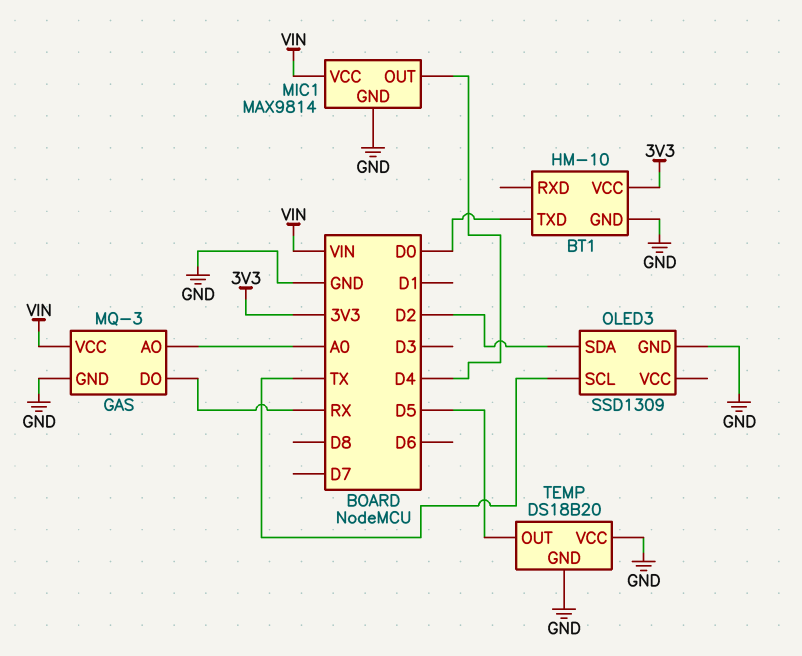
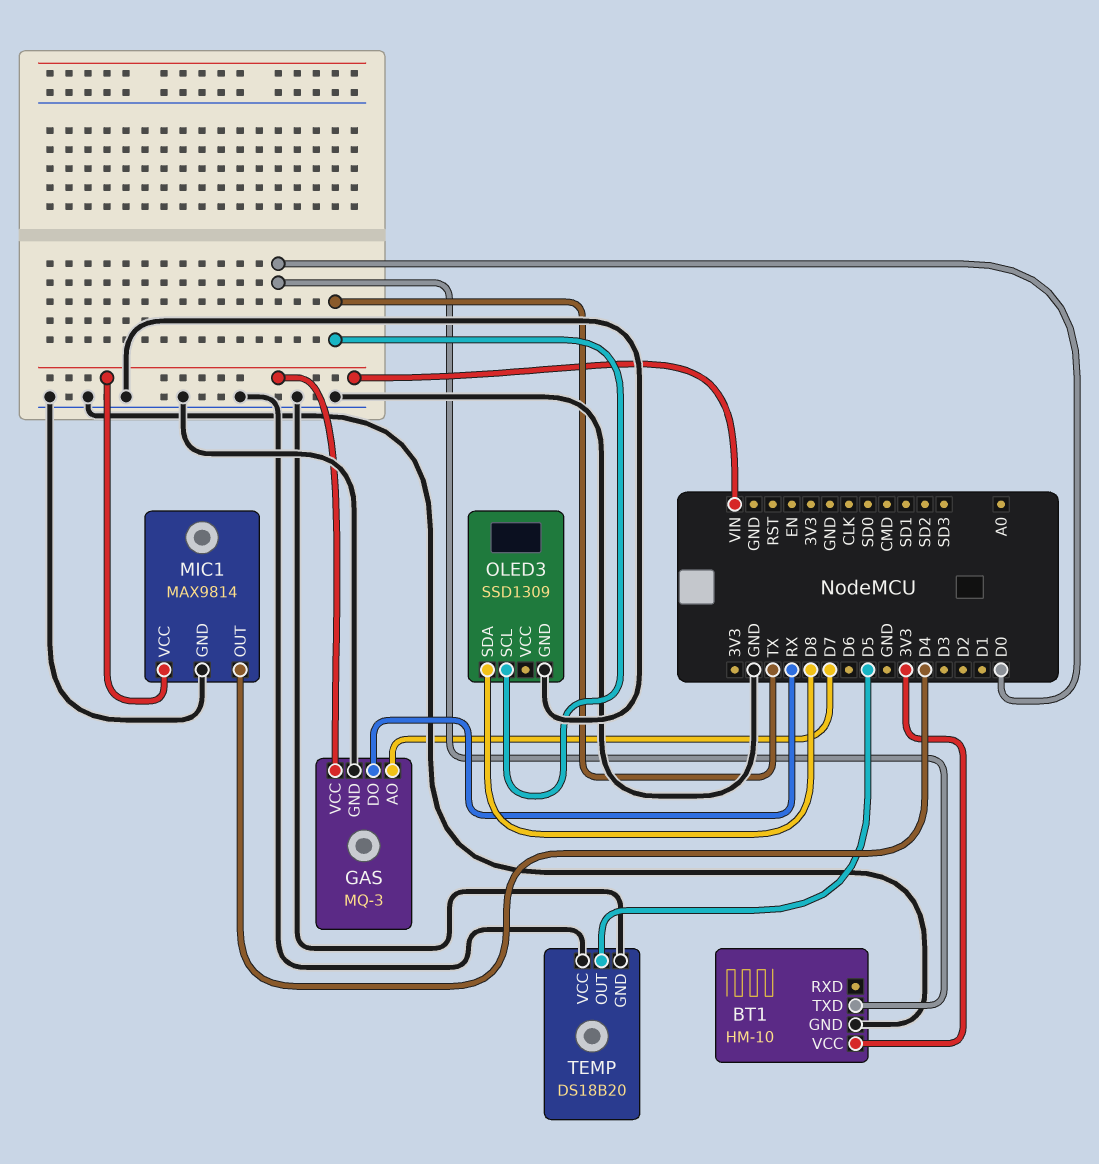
GAS pin AO: A0 -> D7
OLED3 pin SDA: D2 -> D8

